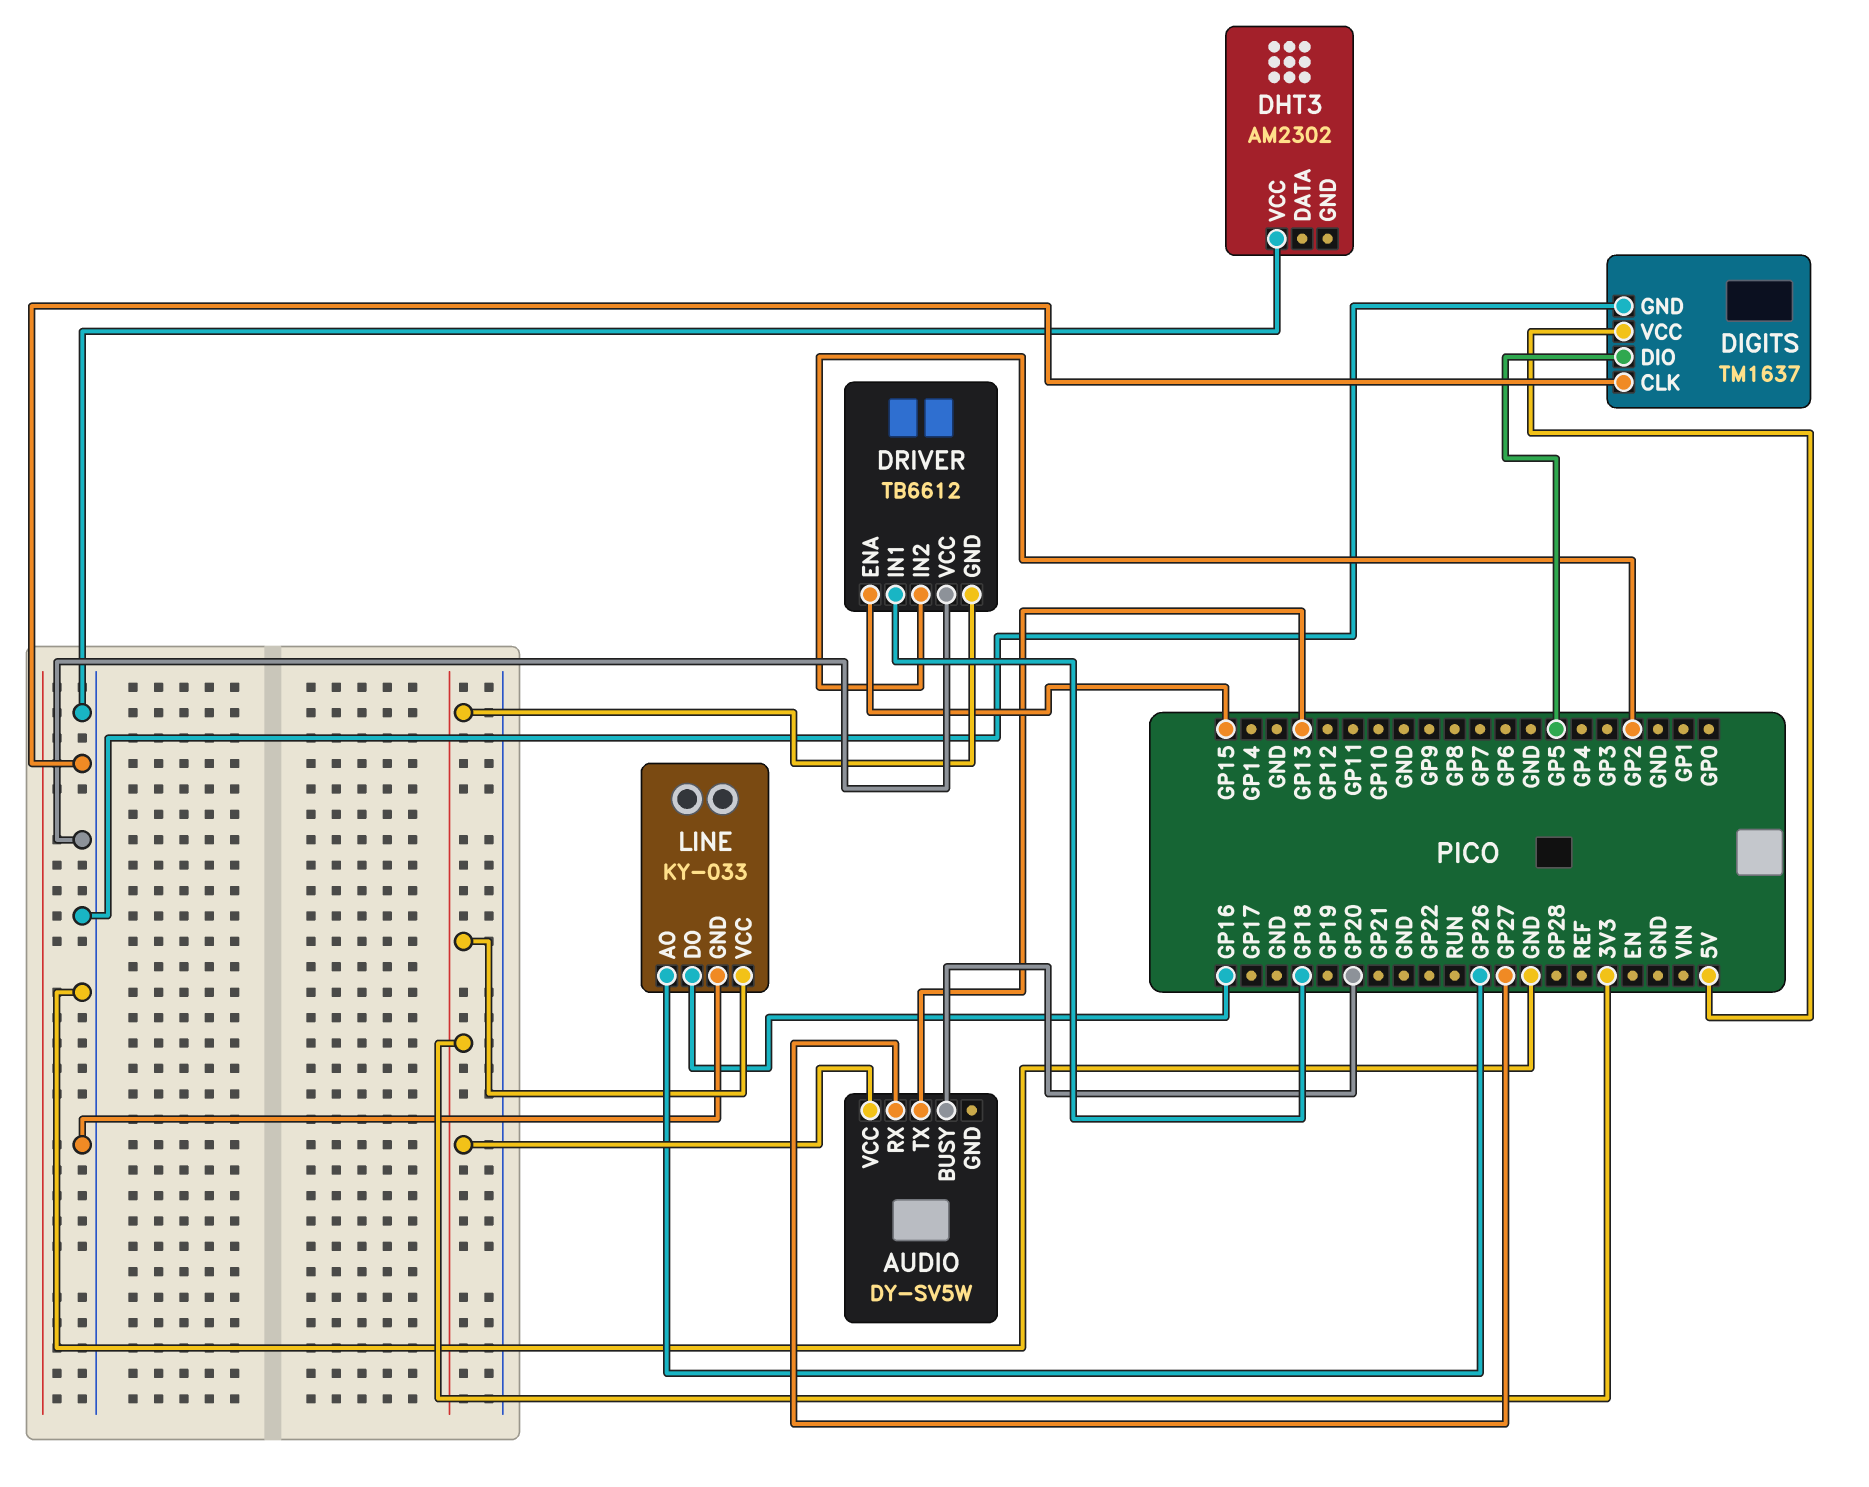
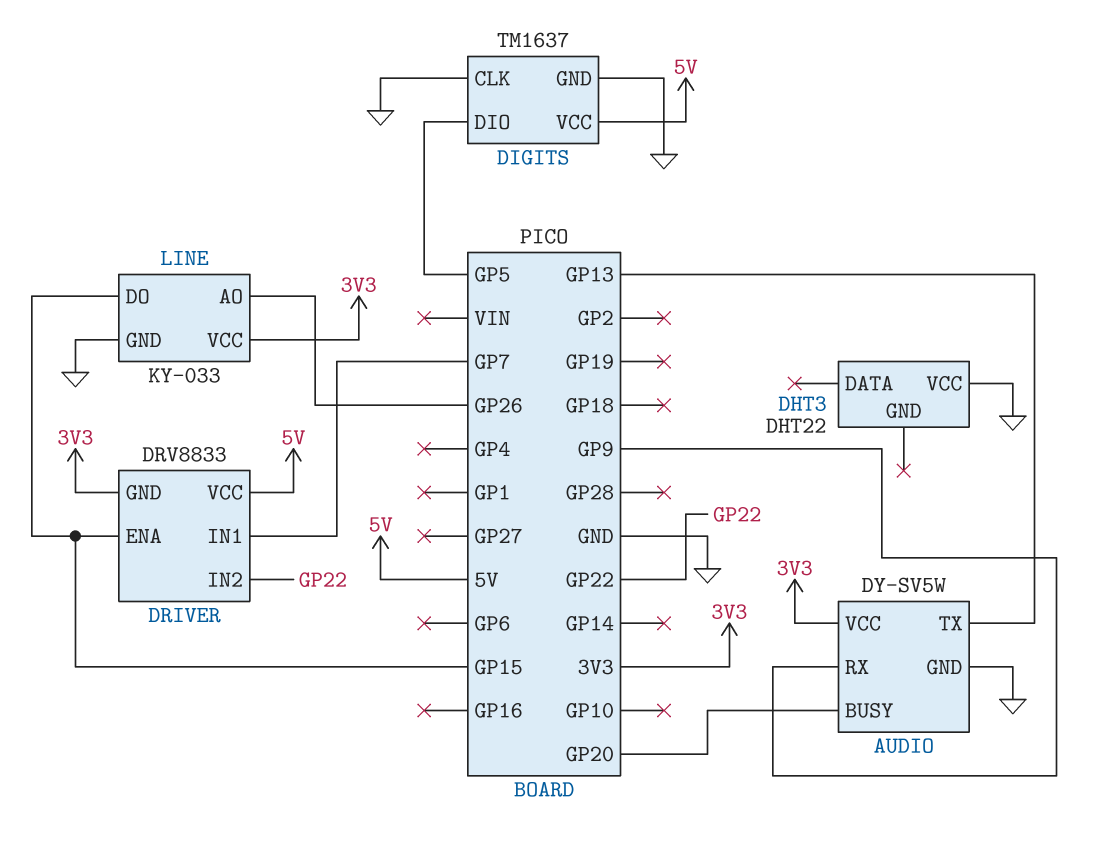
AUDIO pin GND: none -> GND
AUDIO pin RX: GP27 -> GP9
DHT3: AM2302 -> DHT22
DRIVER: TB6612 -> DRV8833
DRIVER pin IN1: GP18 -> GP7
DRIVER pin IN2: GP2 -> GP22
DRIVER pin VCC: GND -> 5V
LINE pin DO: GP16 -> GP15

